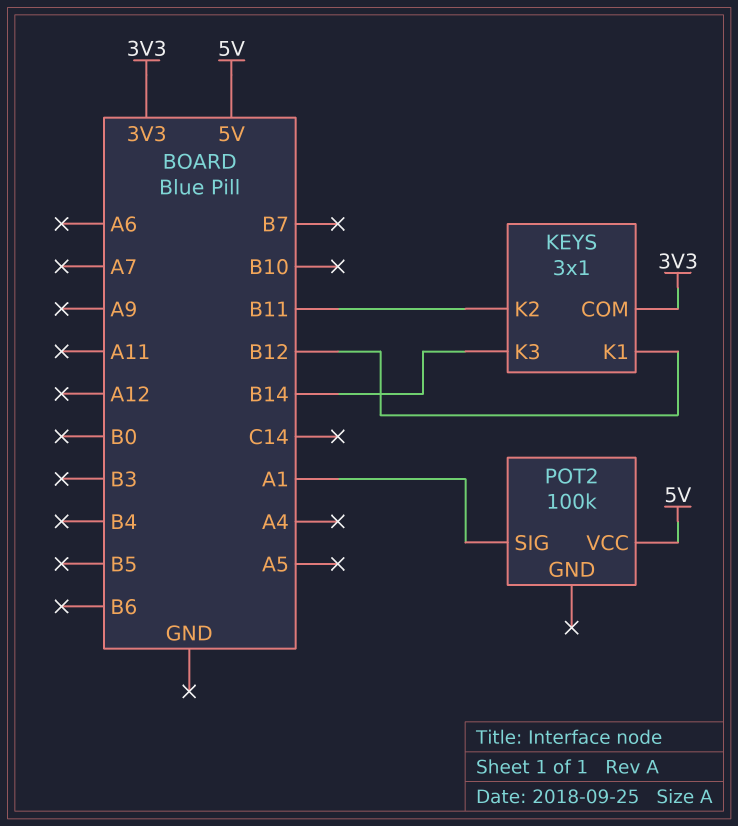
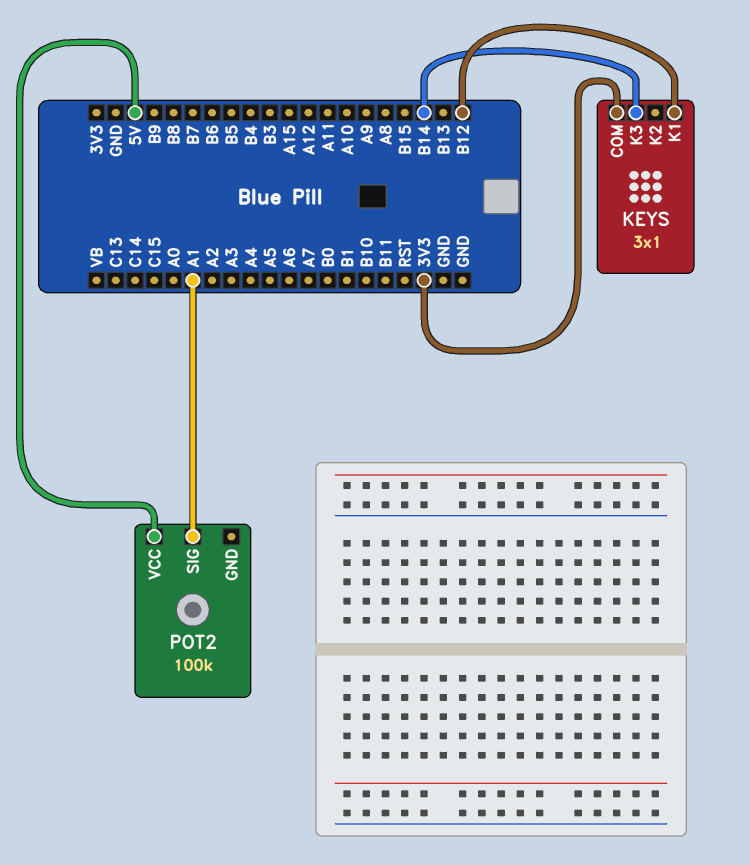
KEYS pin K2: B11 -> none

